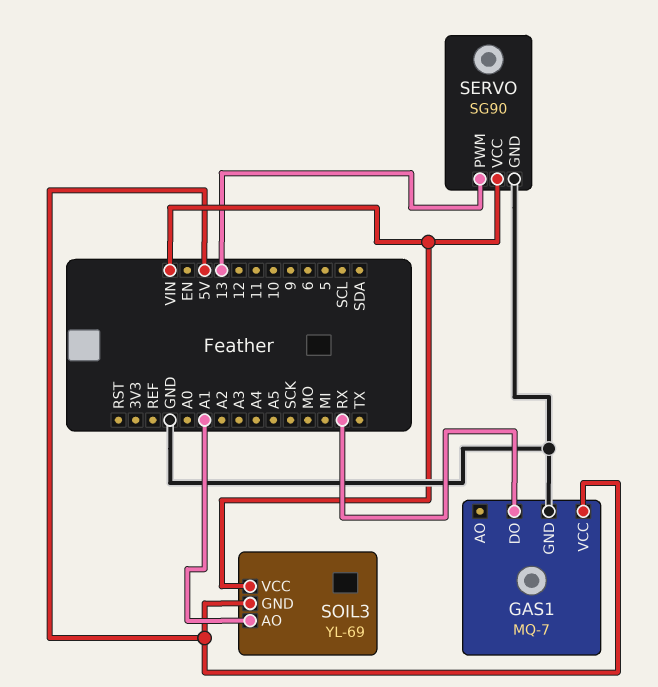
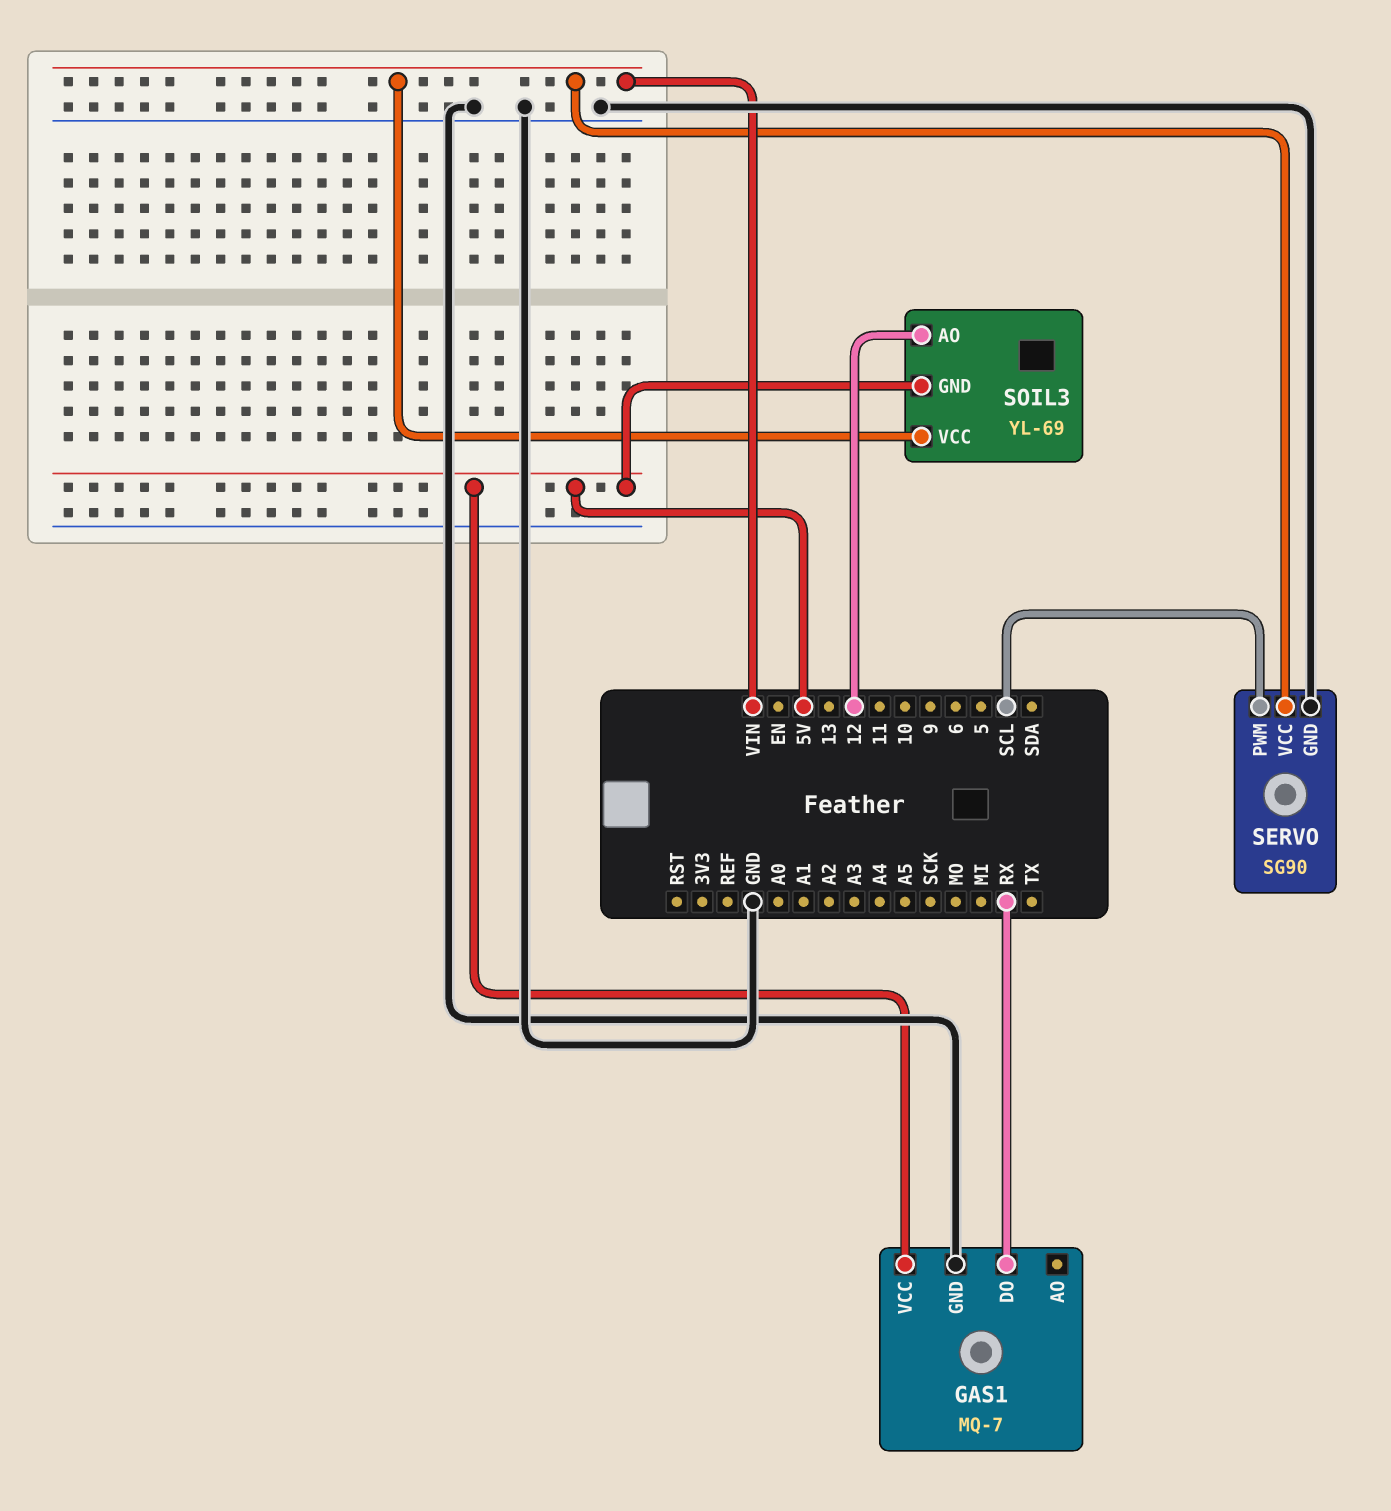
SERVO pin PWM: 13 -> SCL
SOIL3 pin AO: A1 -> 12

